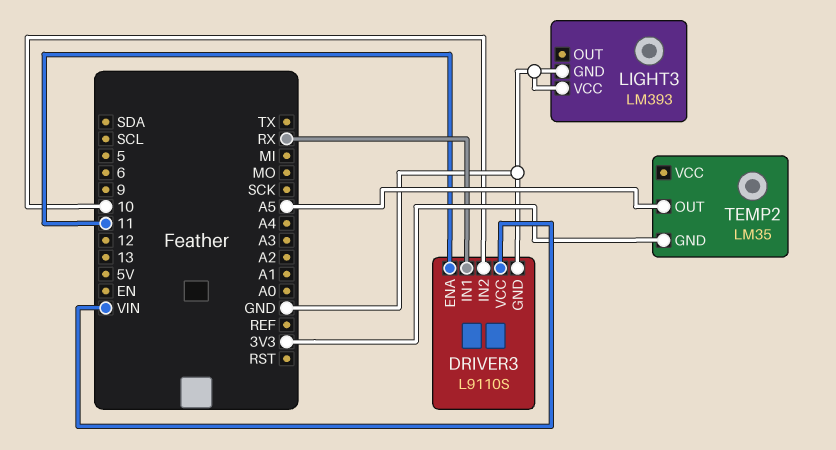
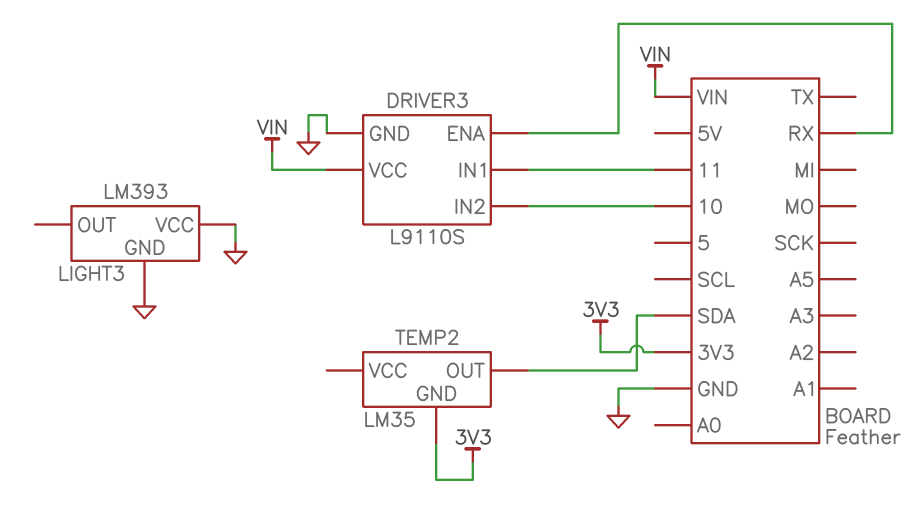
DRIVER3 pin ENA: 11 -> RX
DRIVER3 pin IN1: RX -> 11
TEMP2 pin OUT: A5 -> SDA

